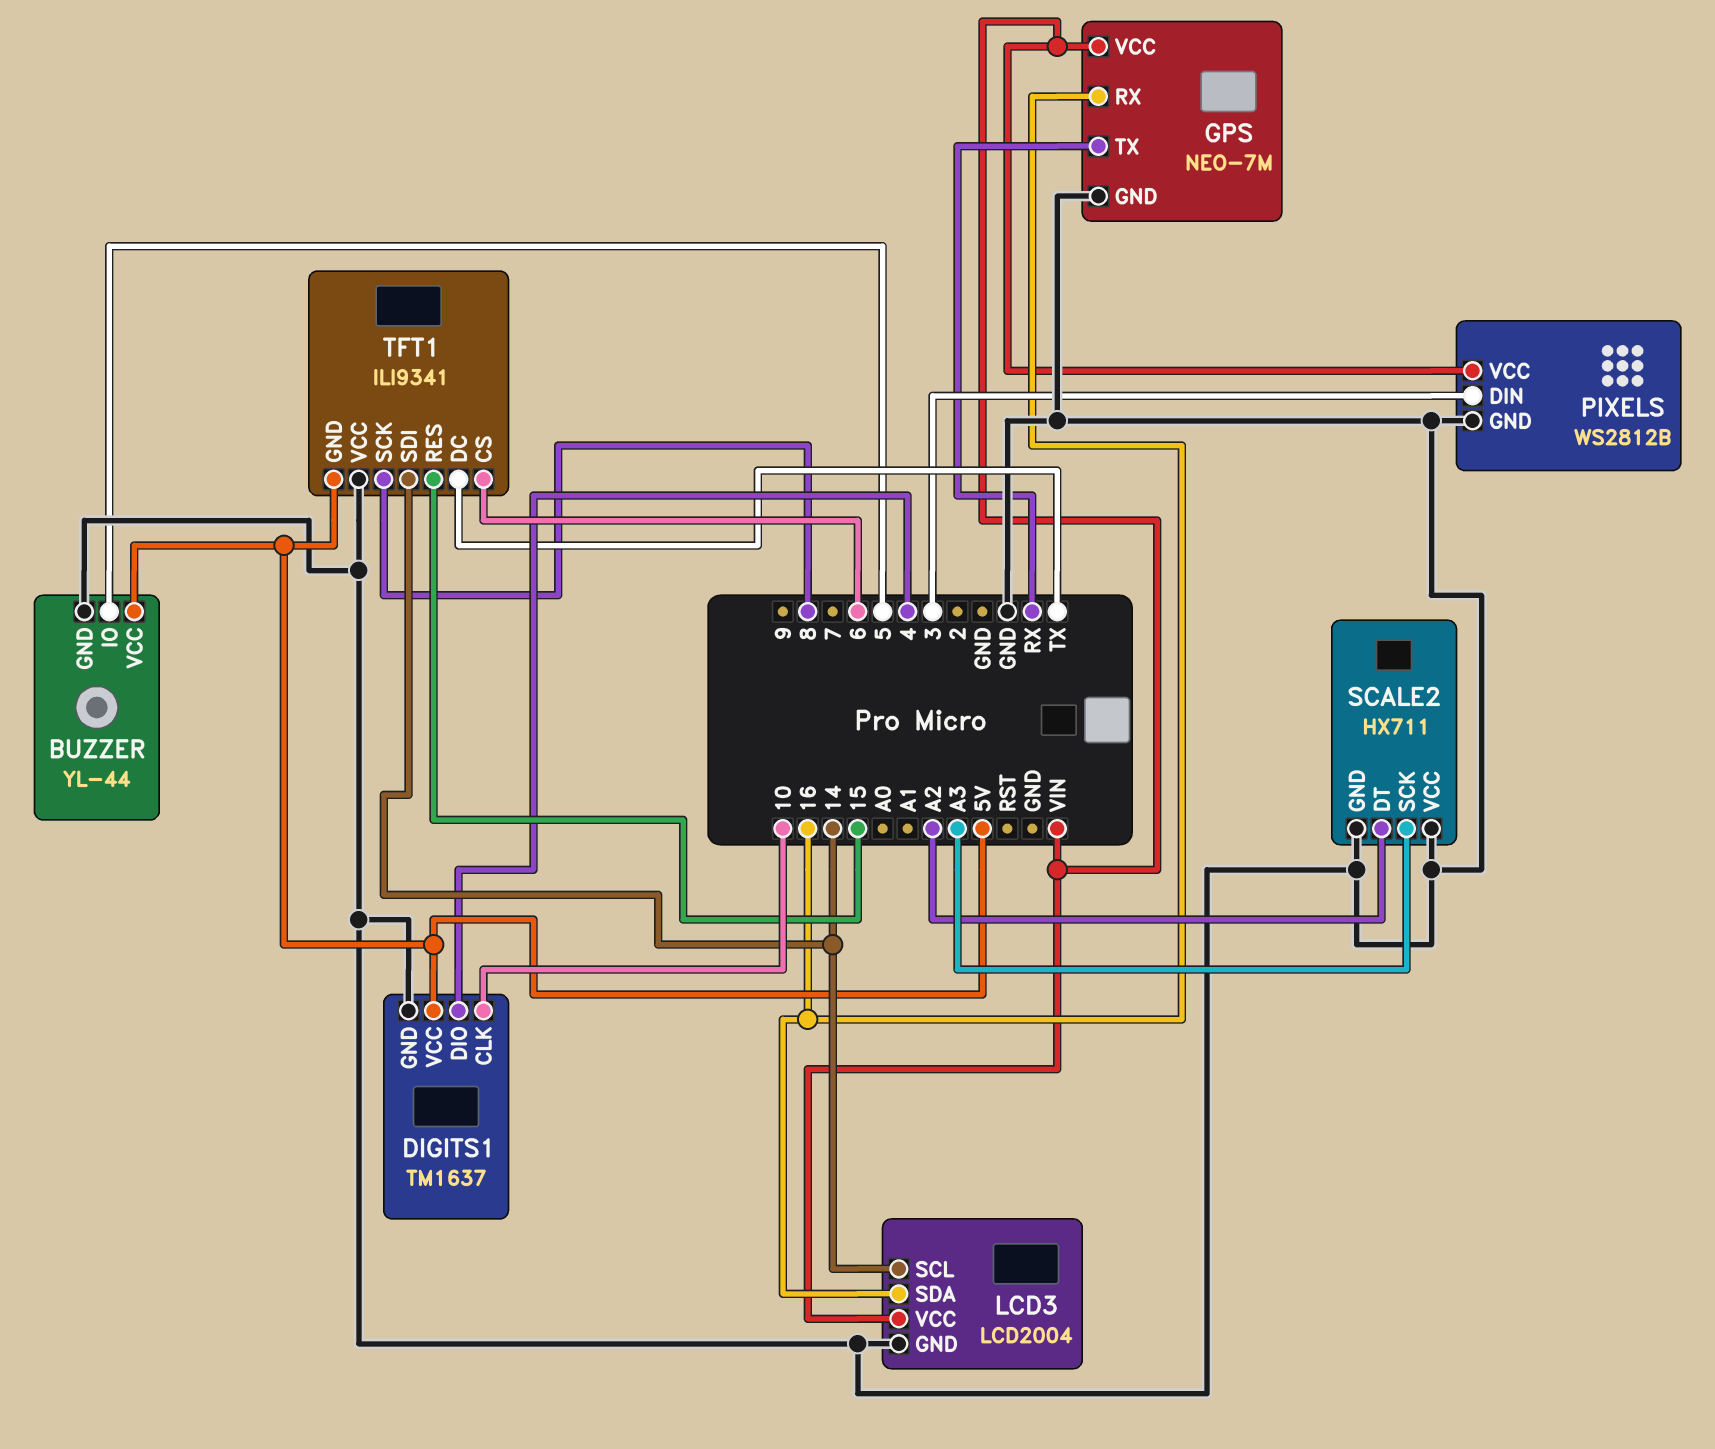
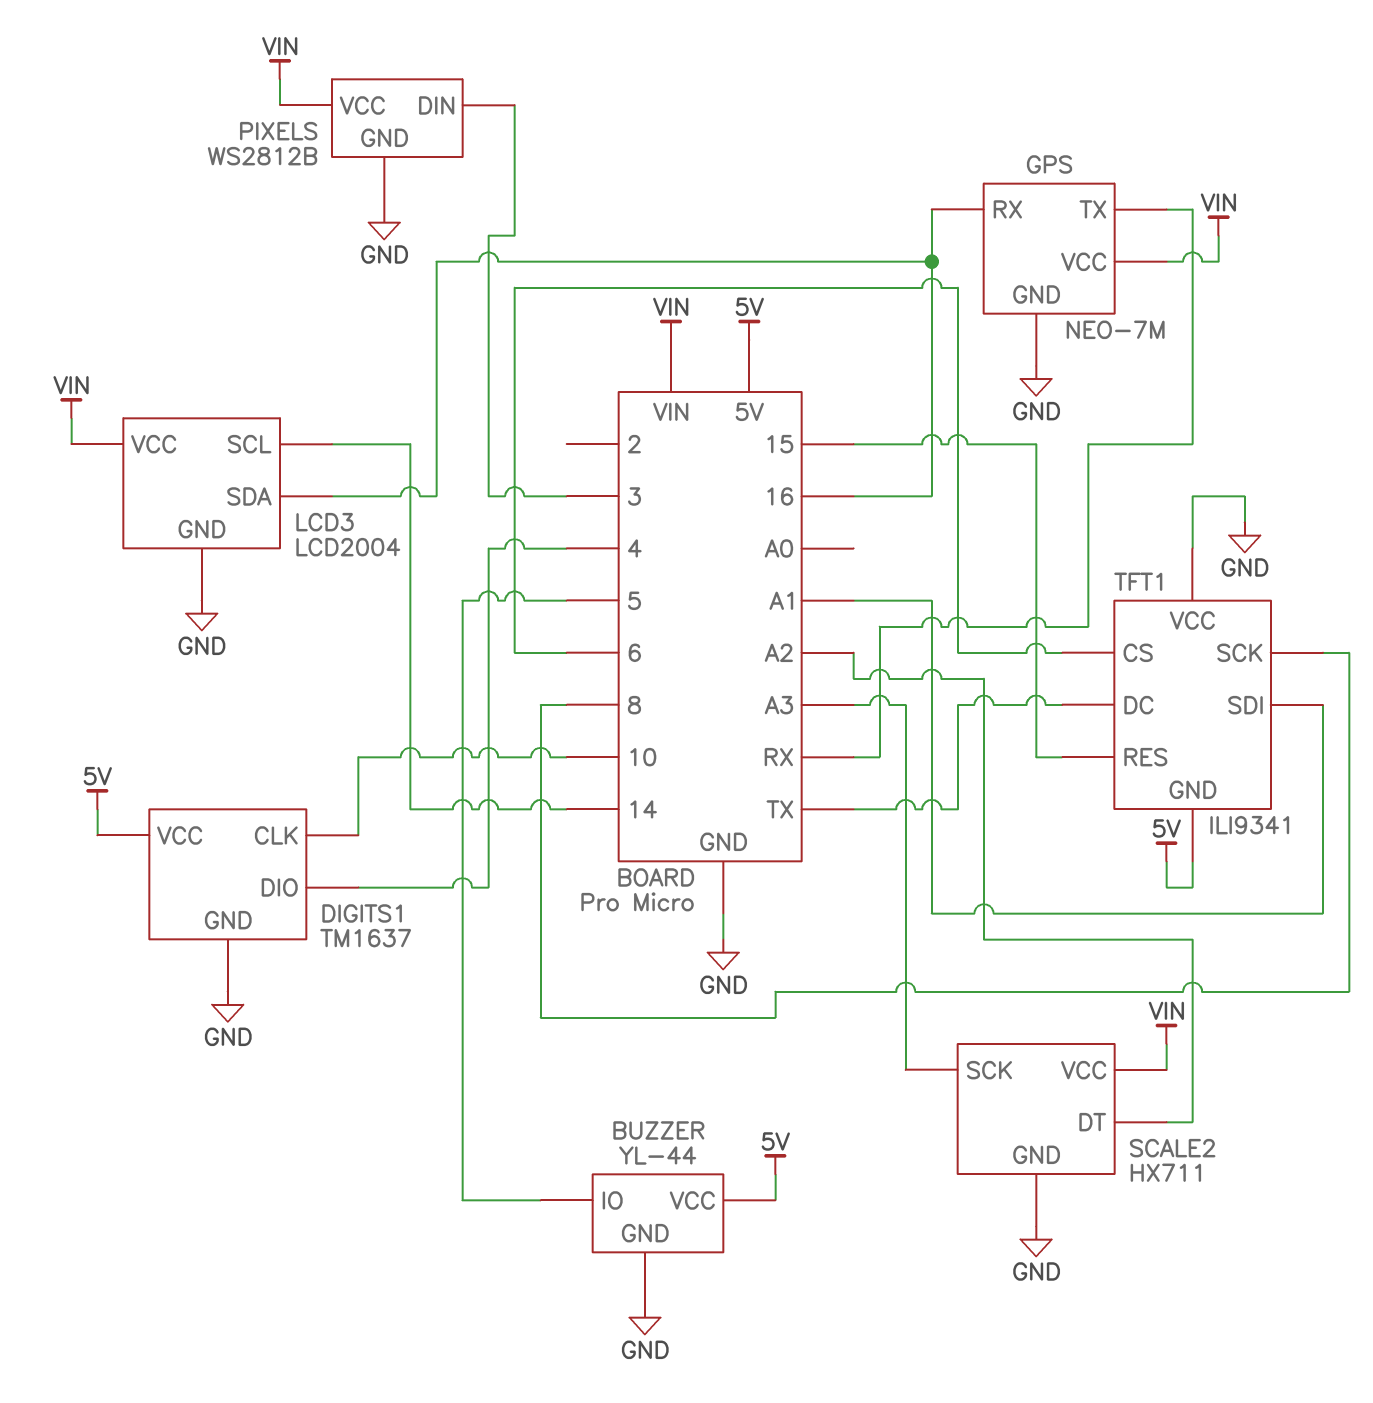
SCALE2 pin VCC: GND -> VIN
TFT1 pin SDI: 14 -> A1

